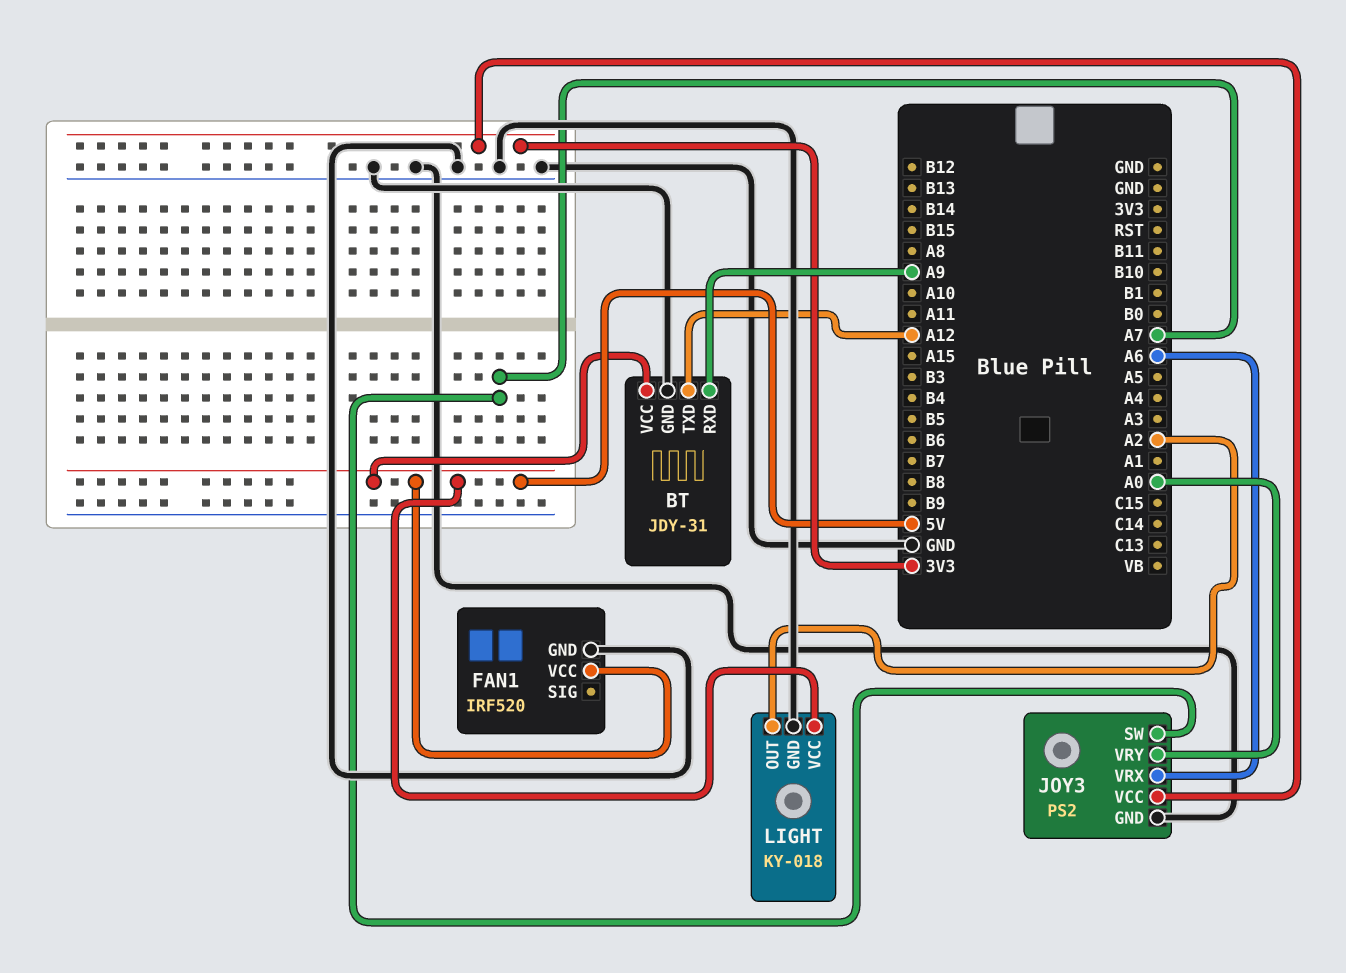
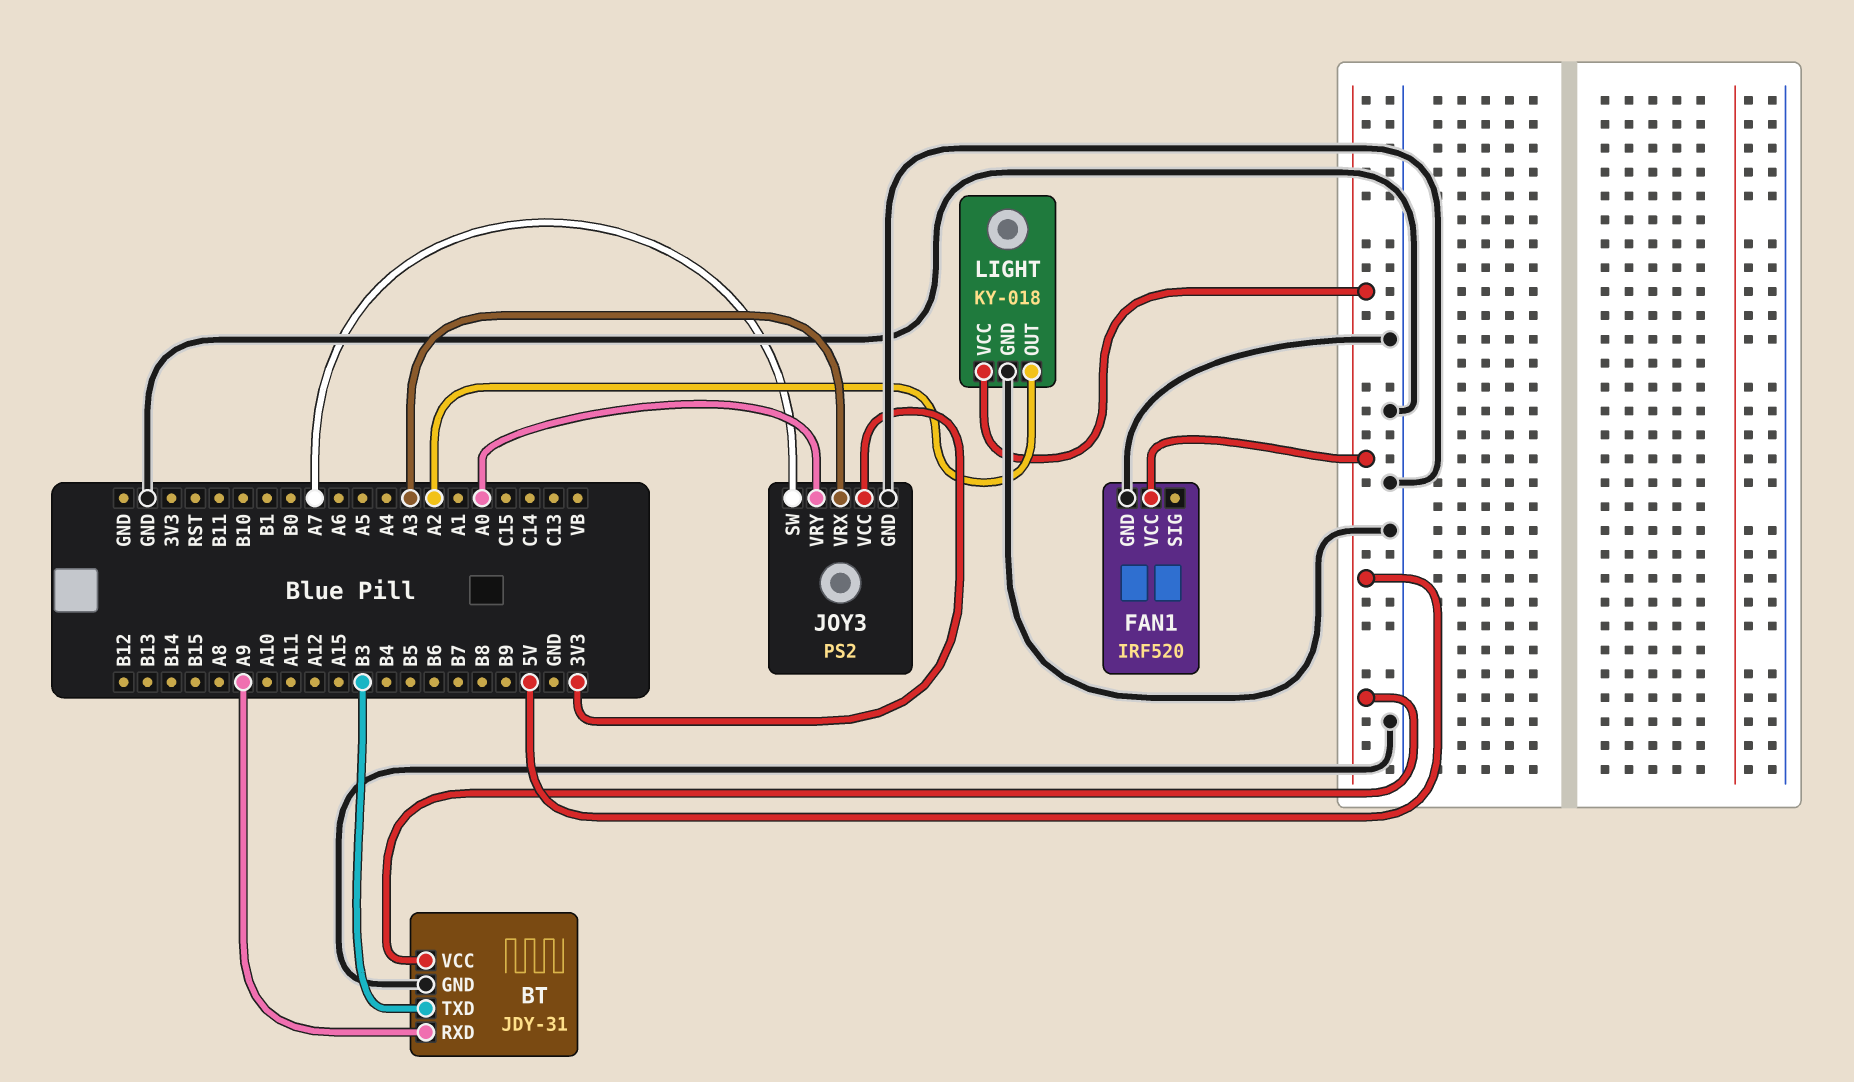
BT pin TXD: A12 -> B3
JOY3 pin VRX: A6 -> A3

